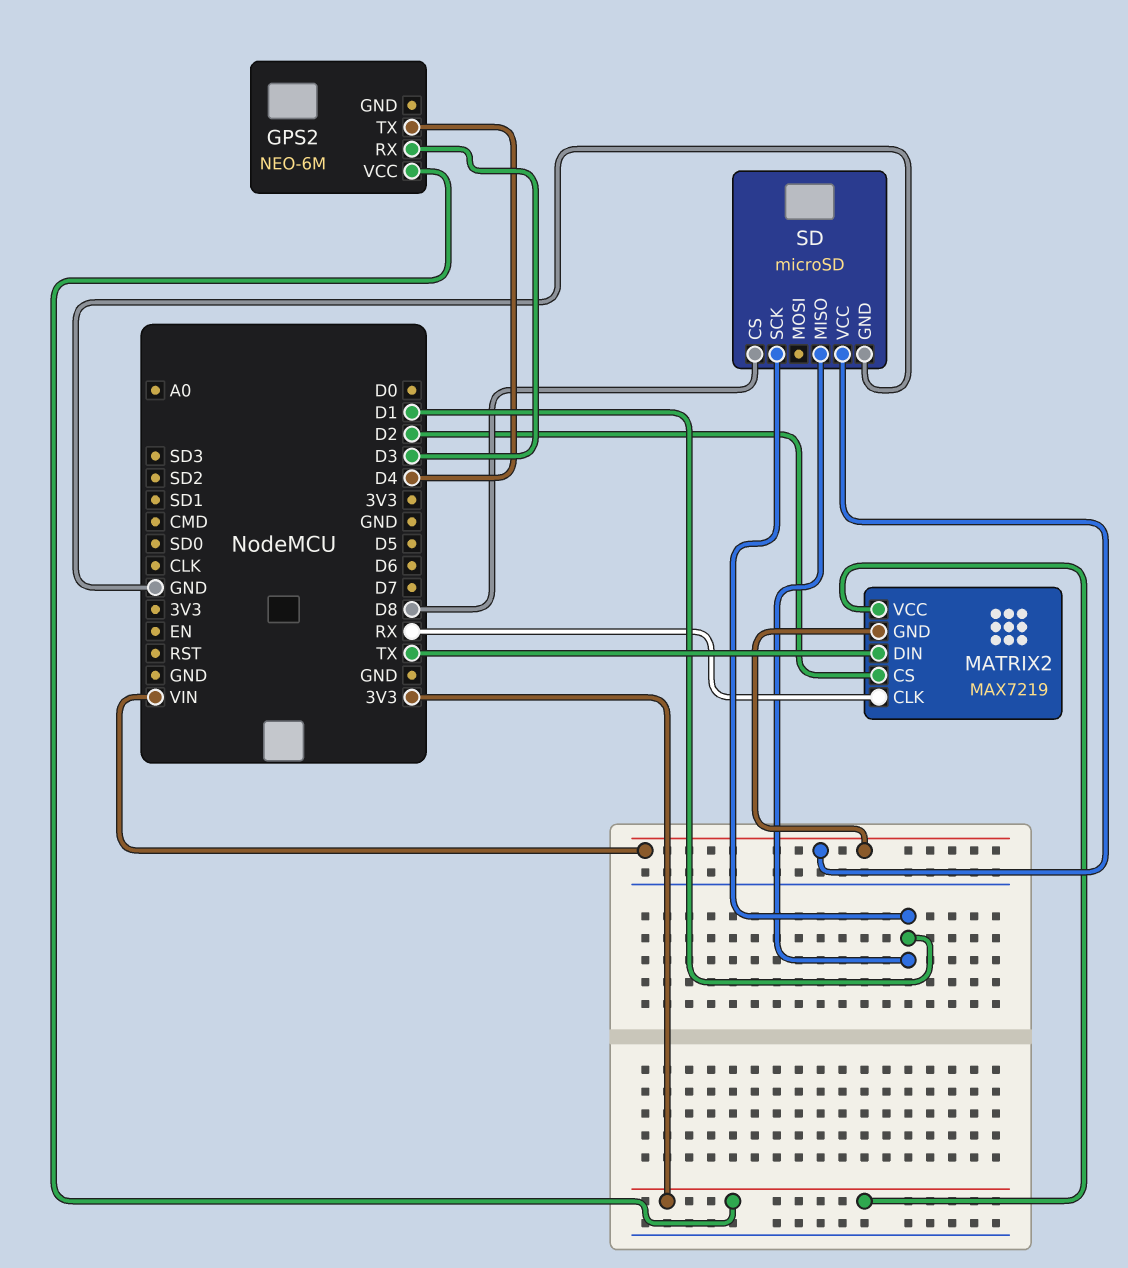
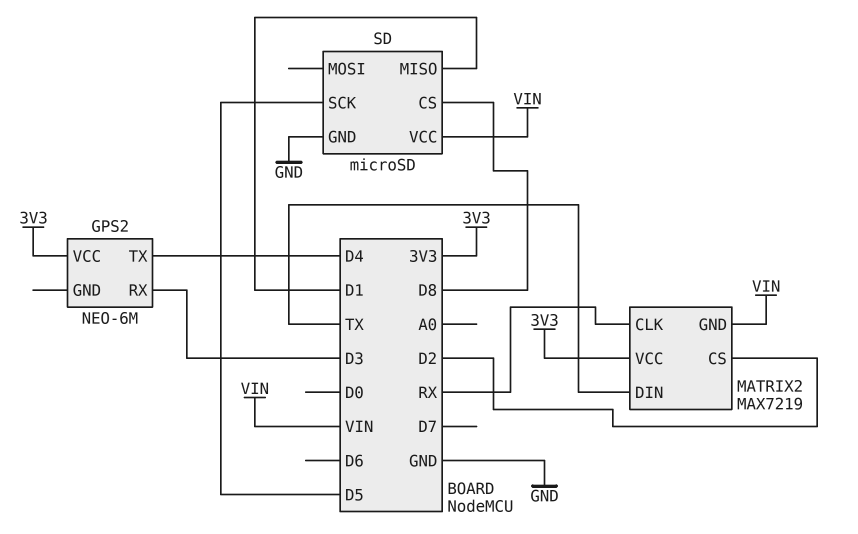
SD pin SCK: D1 -> D5

